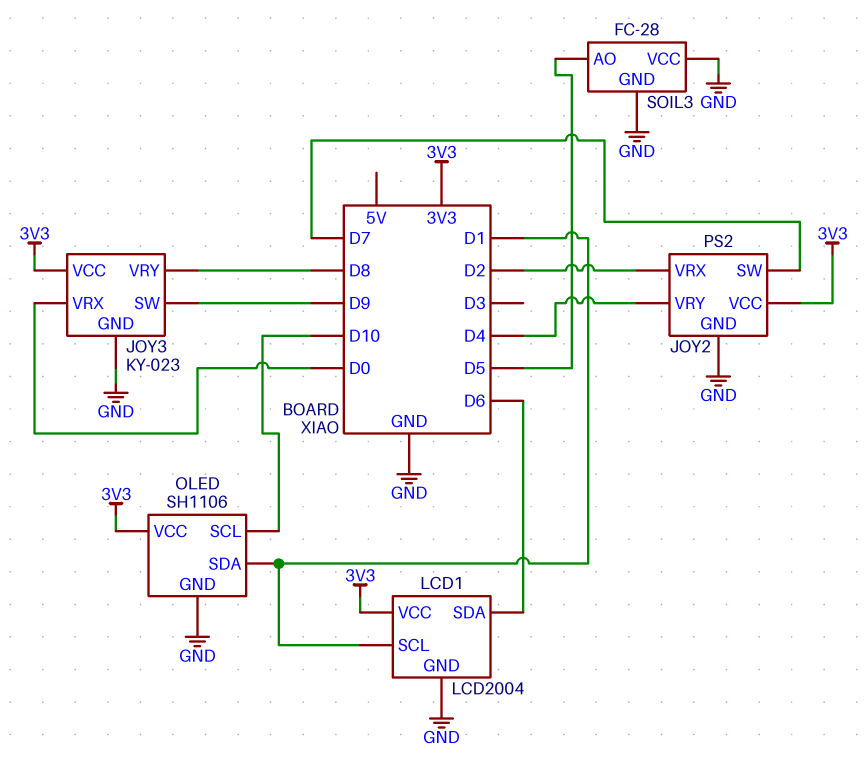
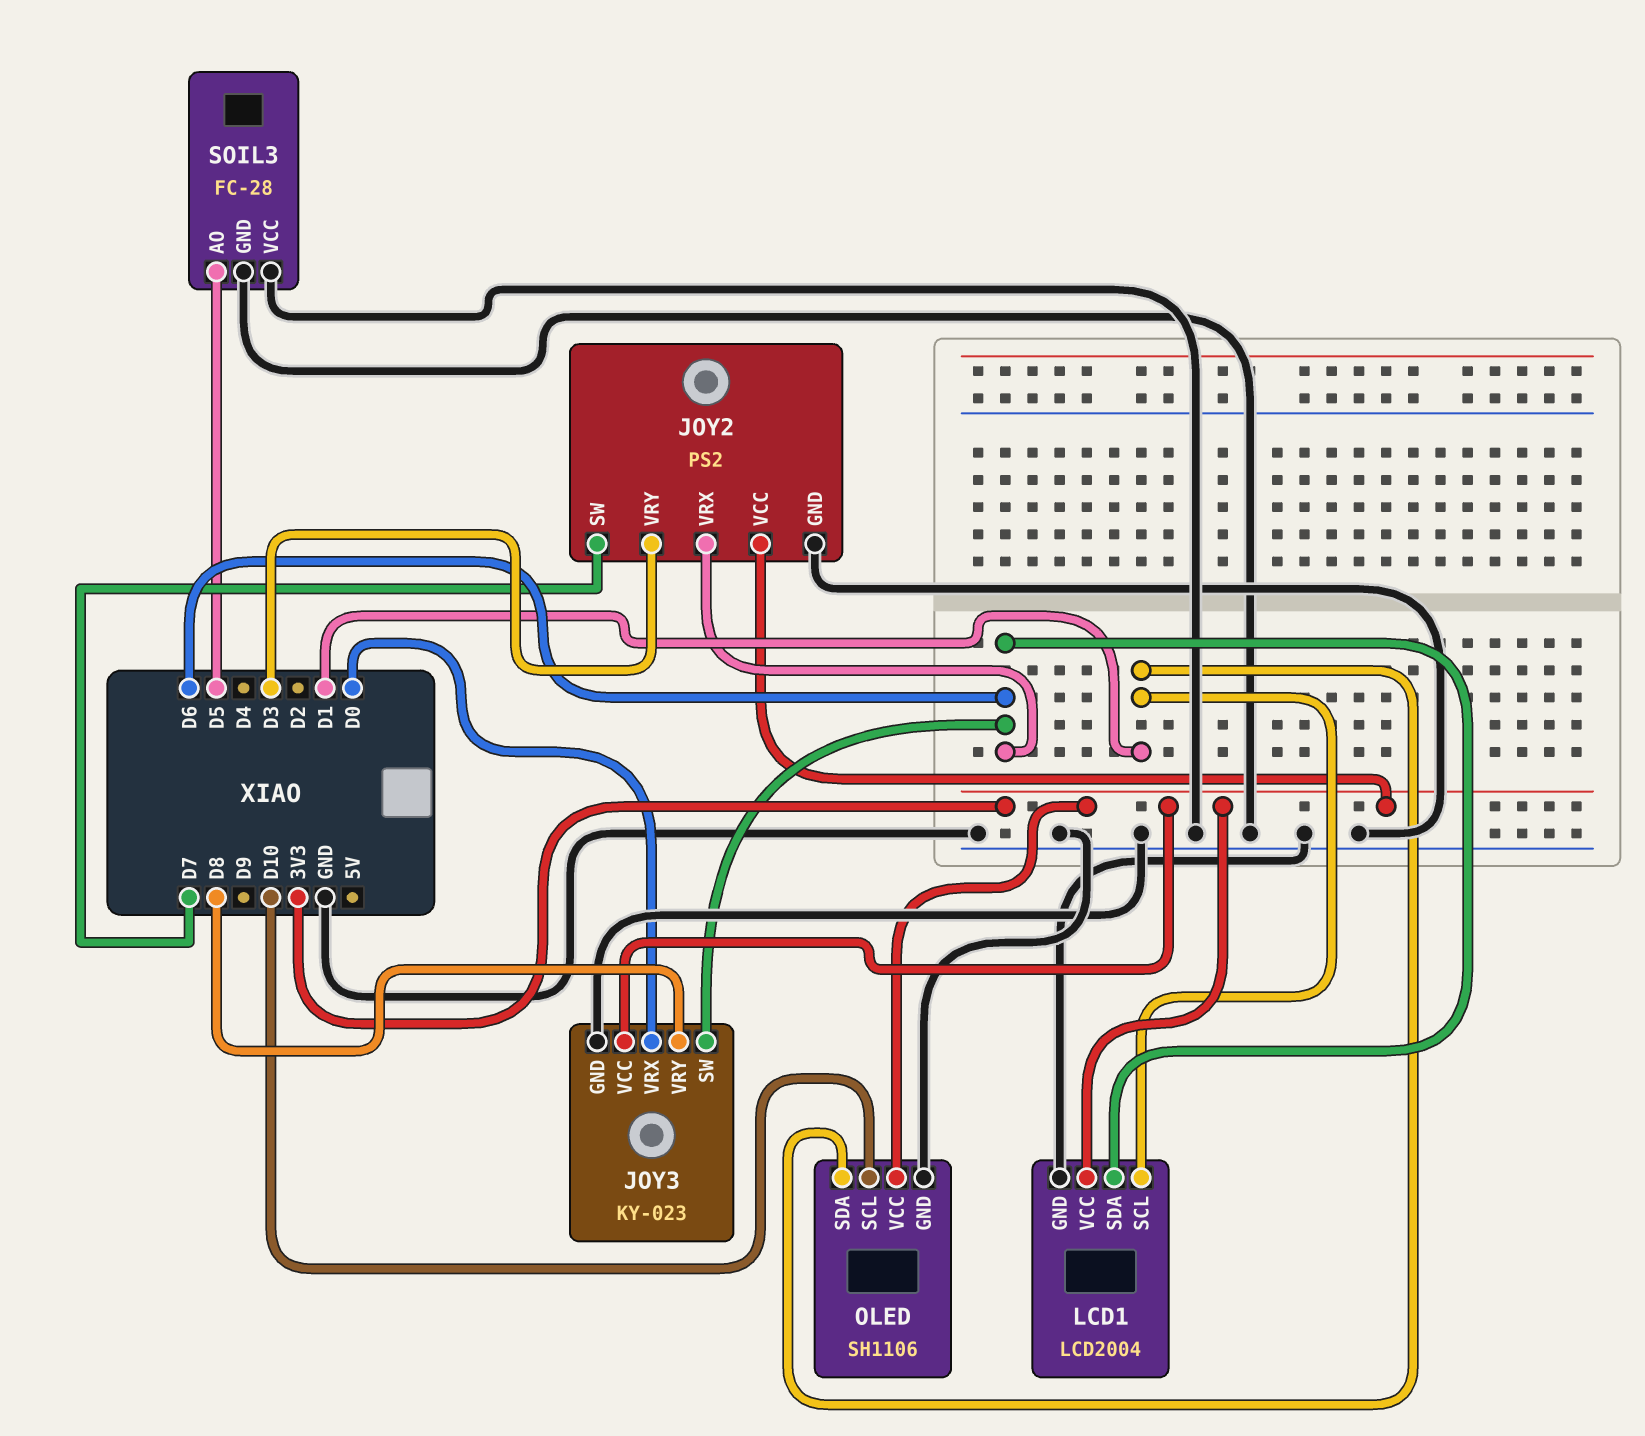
JOY2 pin VRX: D2 -> D6
JOY2 pin VRY: D4 -> D3
JOY3 pin SW: D9 -> D6

